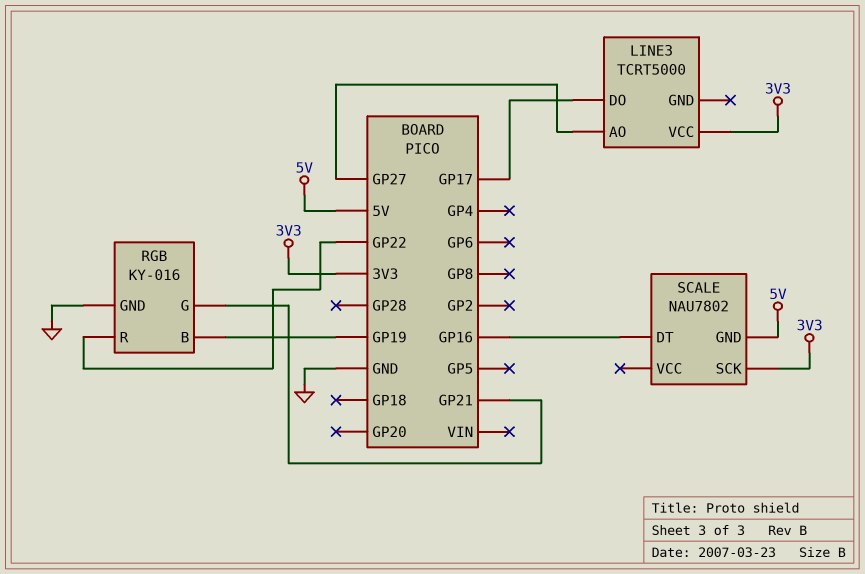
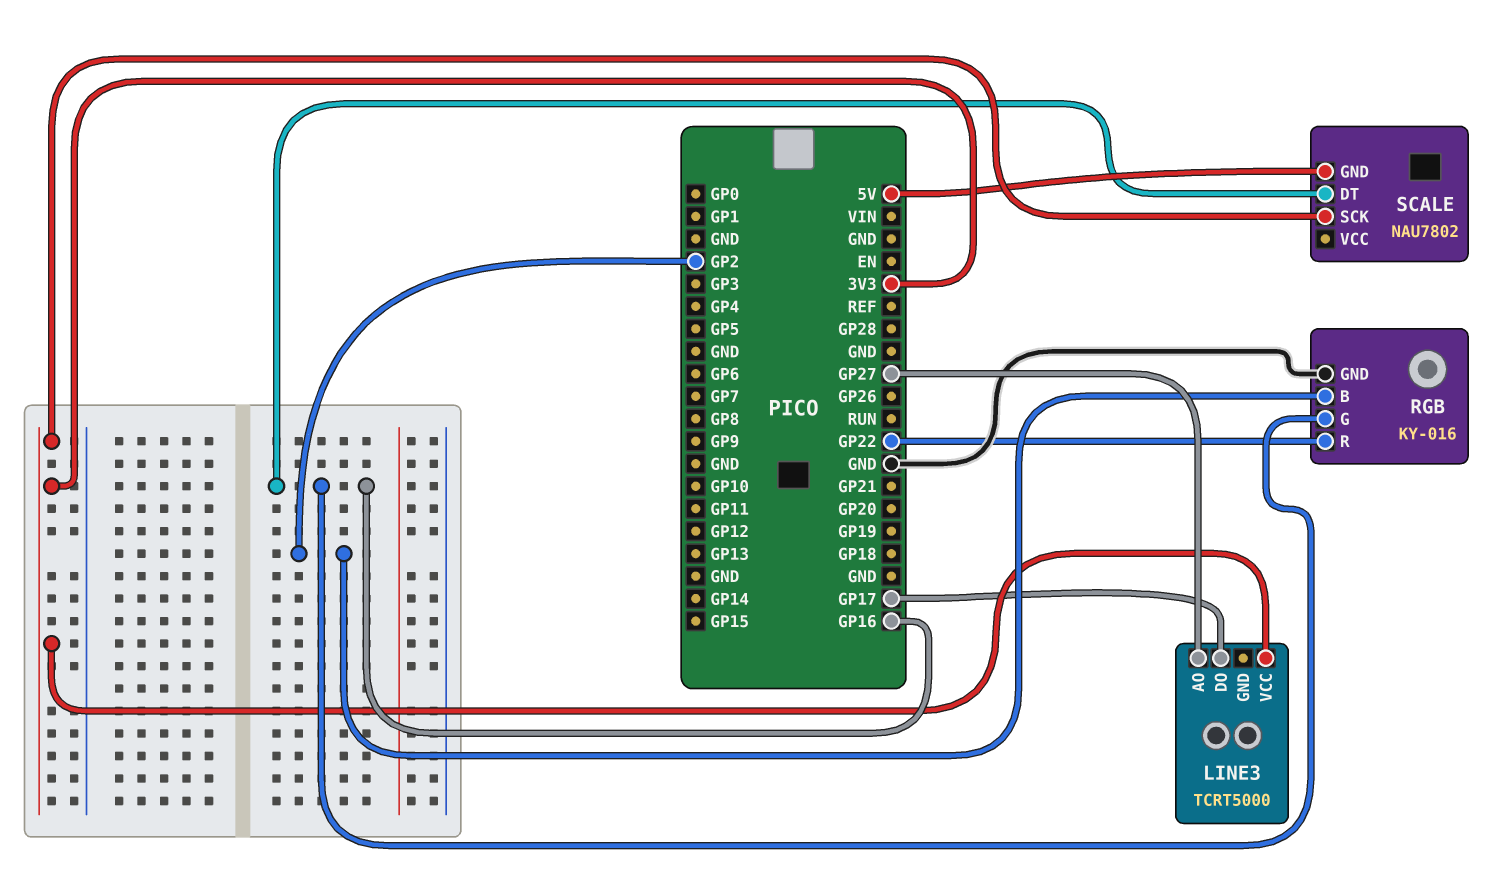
RGB pin B: GP19 -> GP2
RGB pin G: GP21 -> GP16

